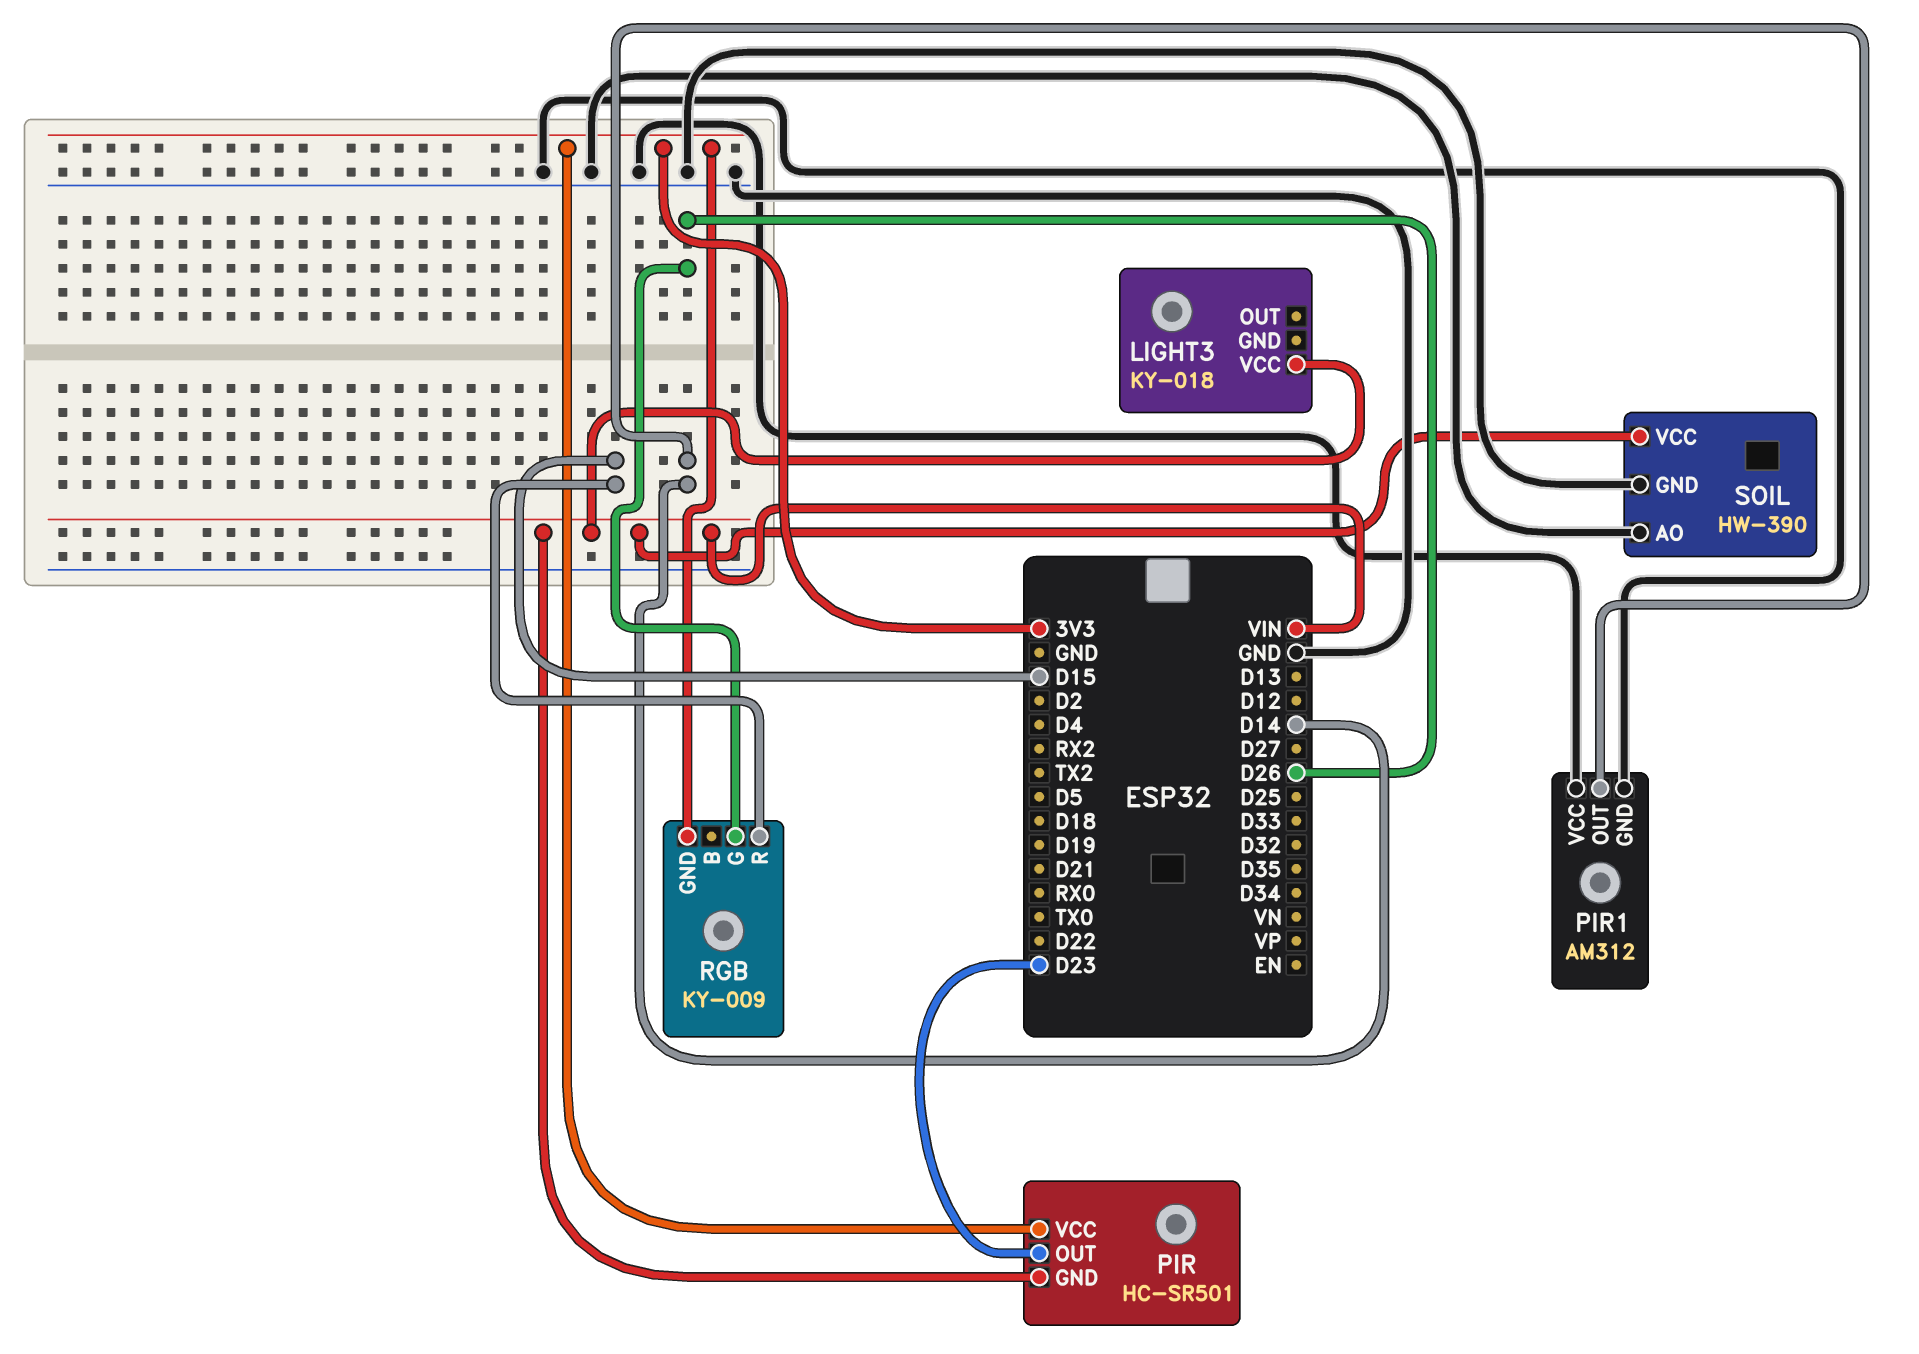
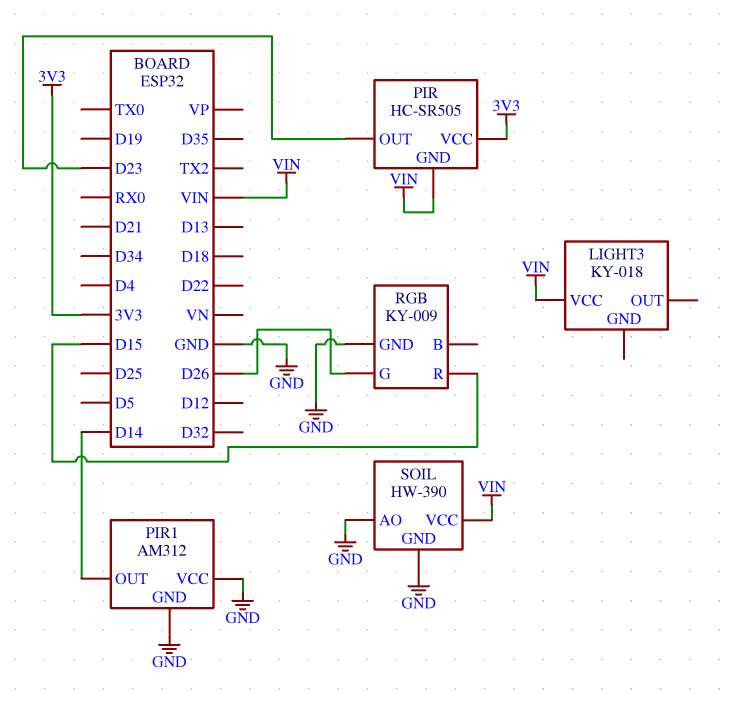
PIR: HC-SR501 -> HC-SR505
RGB pin GND: 3V3 -> GND

